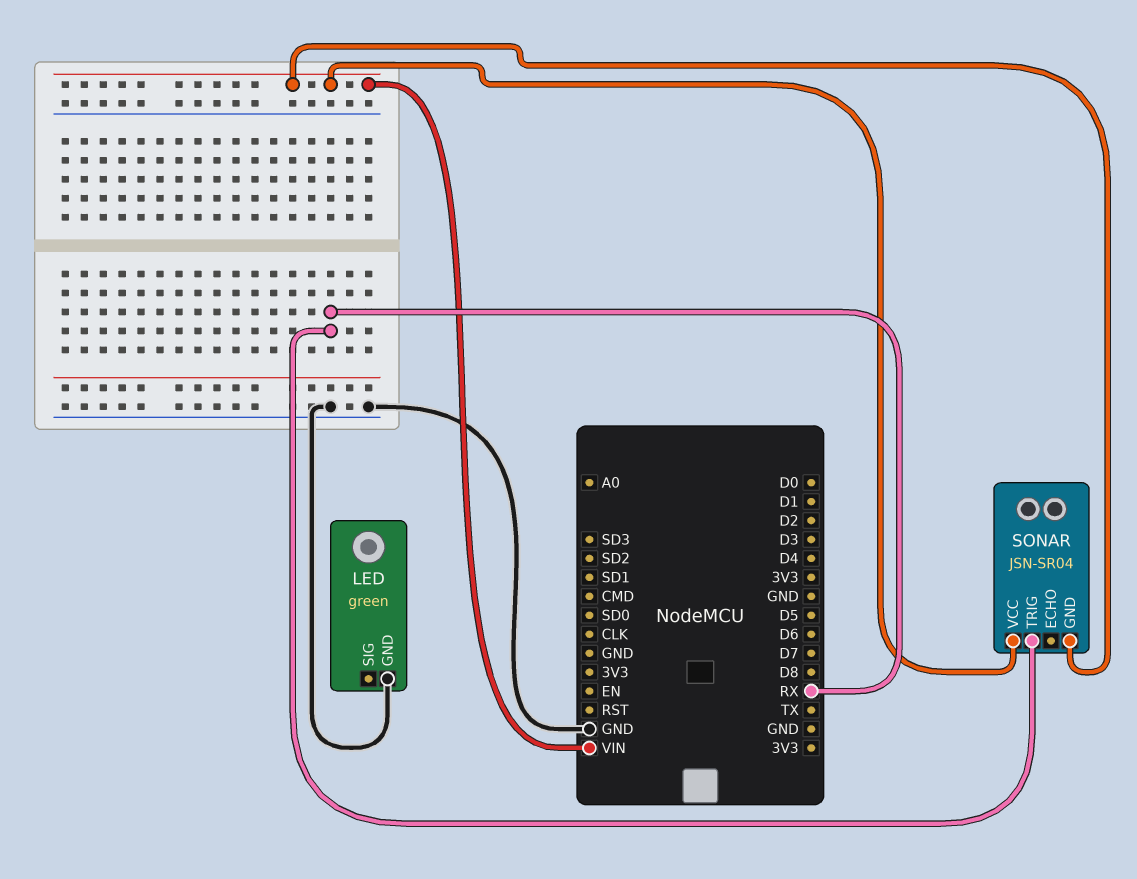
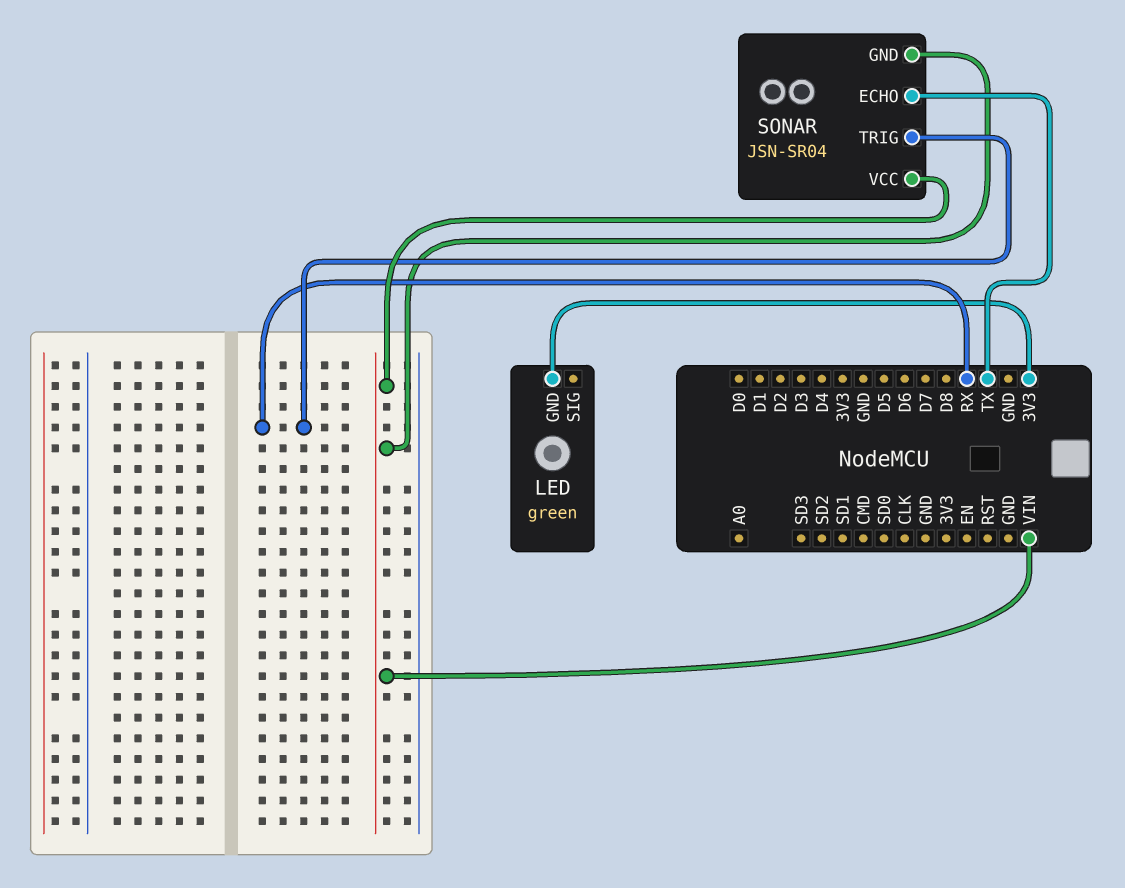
LED pin GND: GND -> 3V3
SONAR pin ECHO: none -> TX

